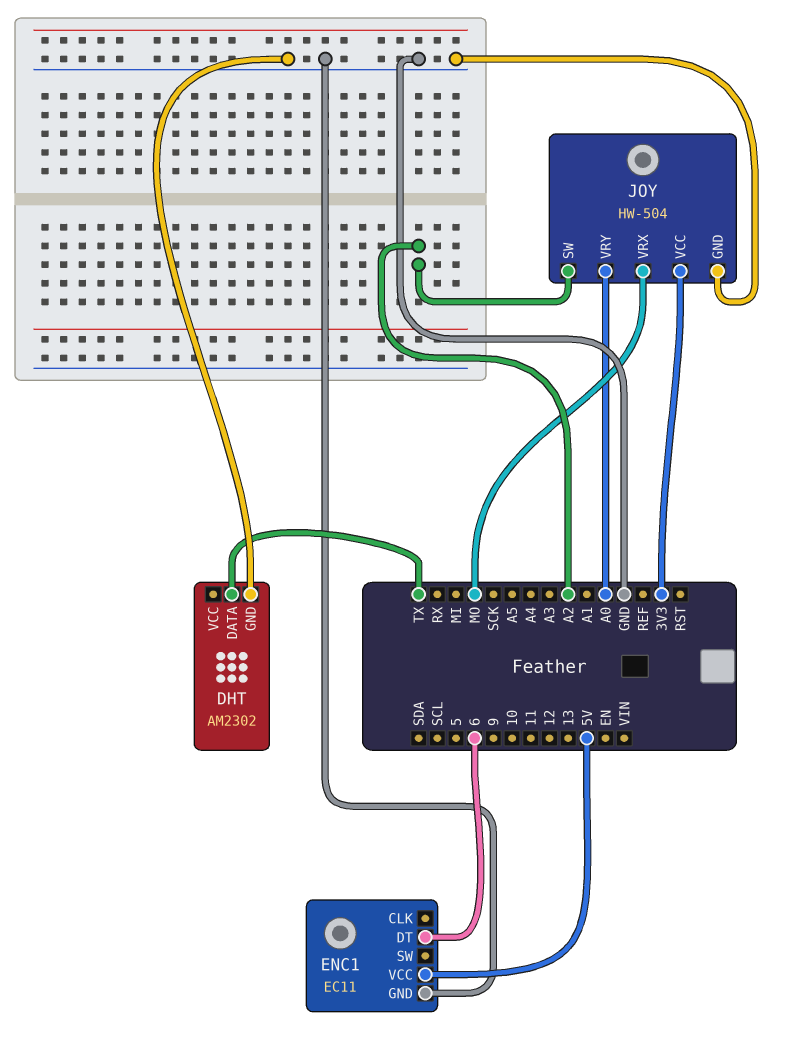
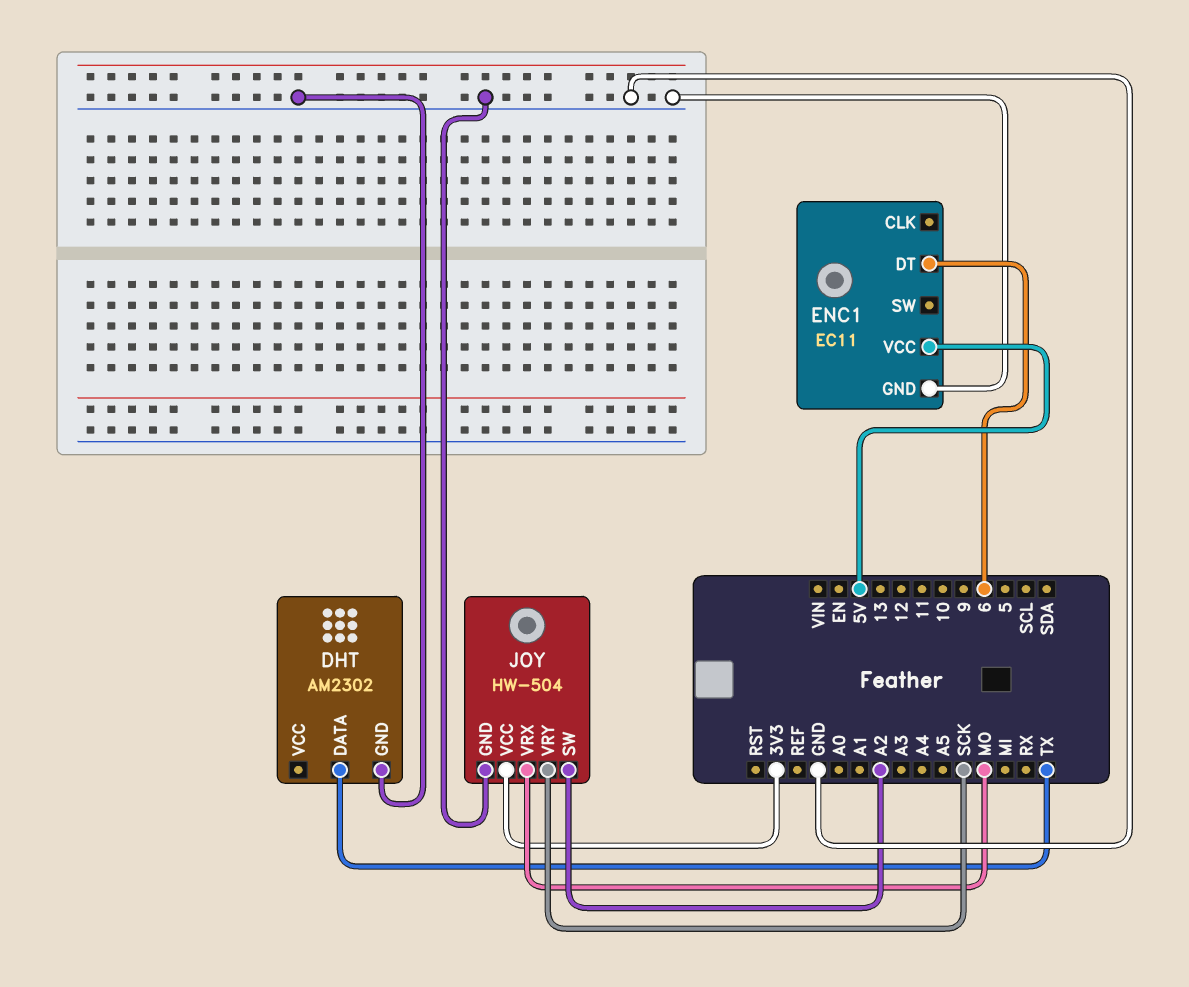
JOY pin VRY: A0 -> SCK

